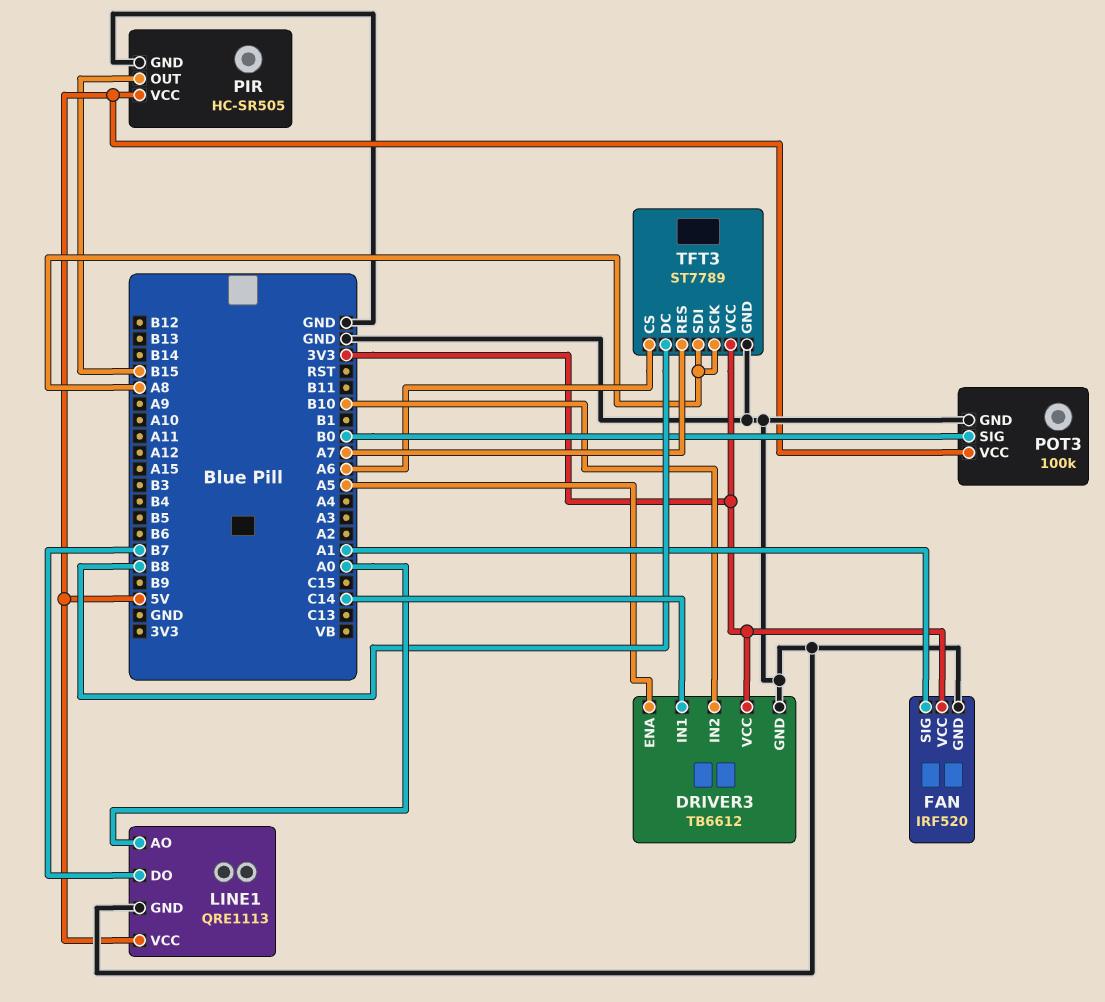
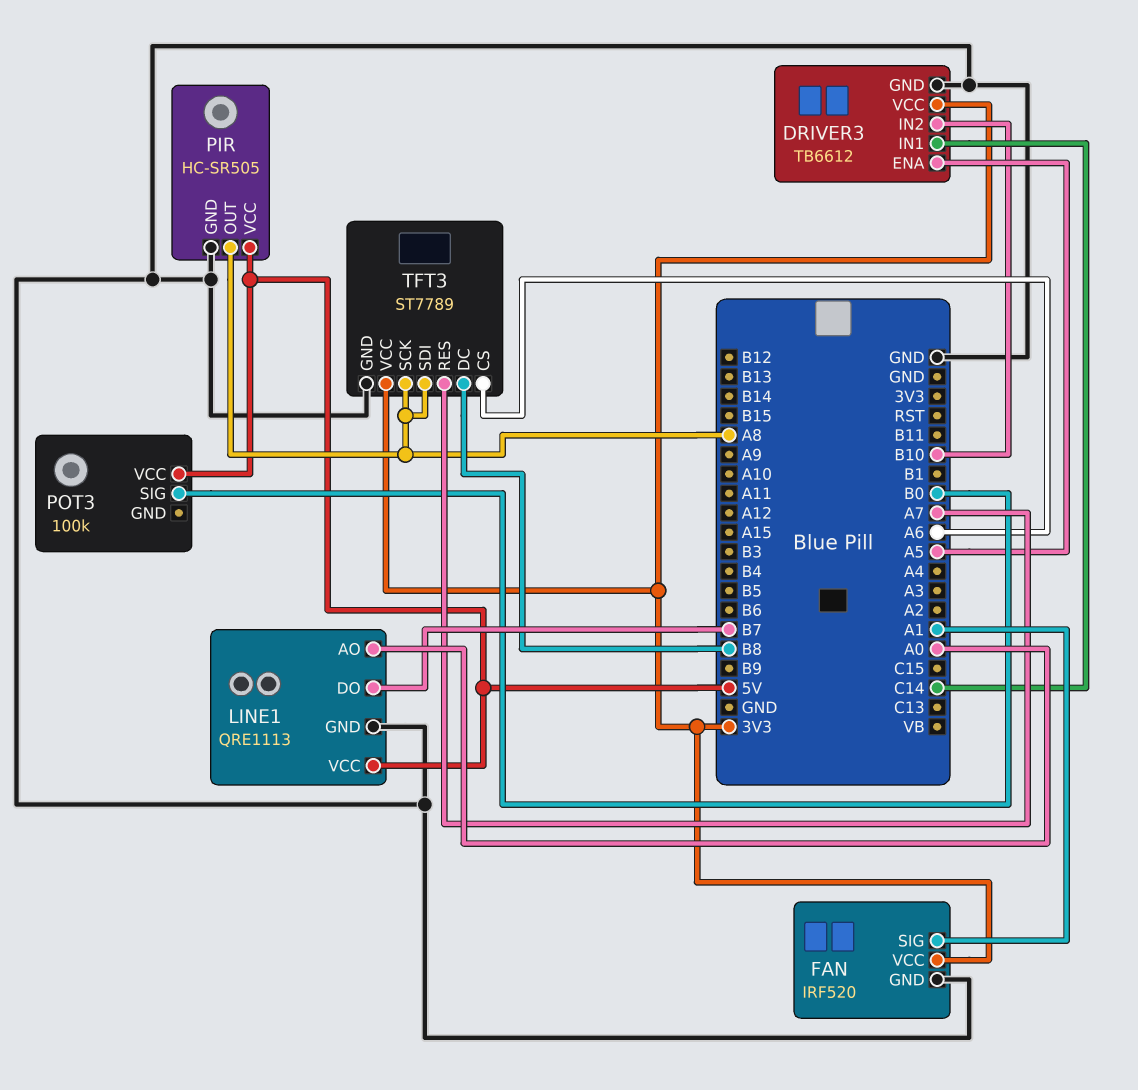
PIR pin OUT: B15 -> A8
POT3 pin GND: GND -> none

